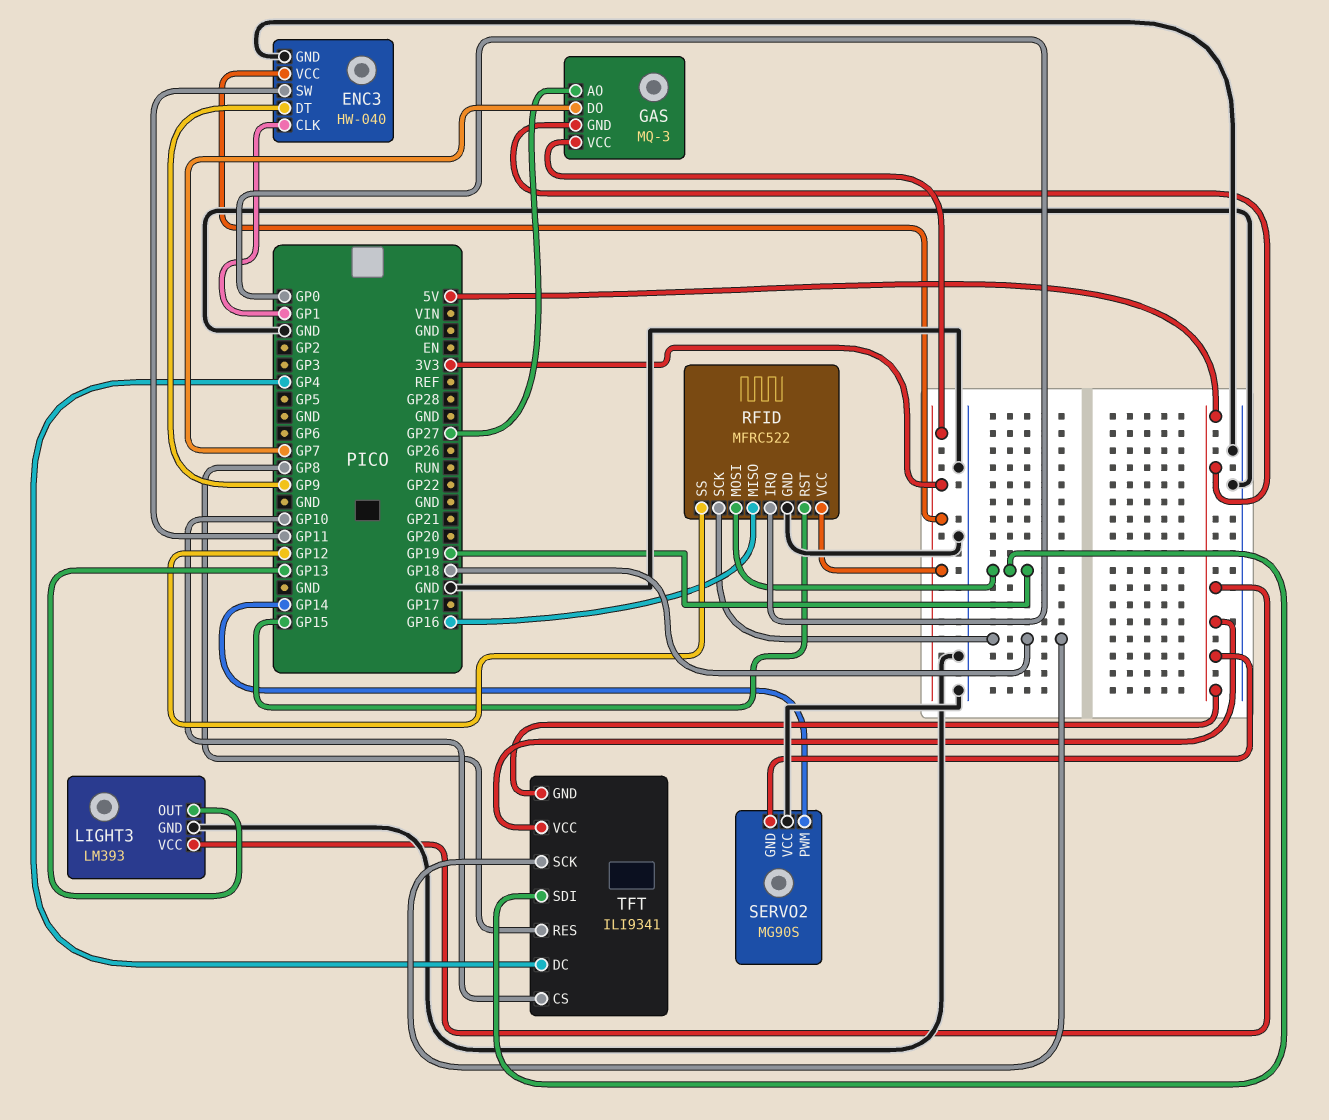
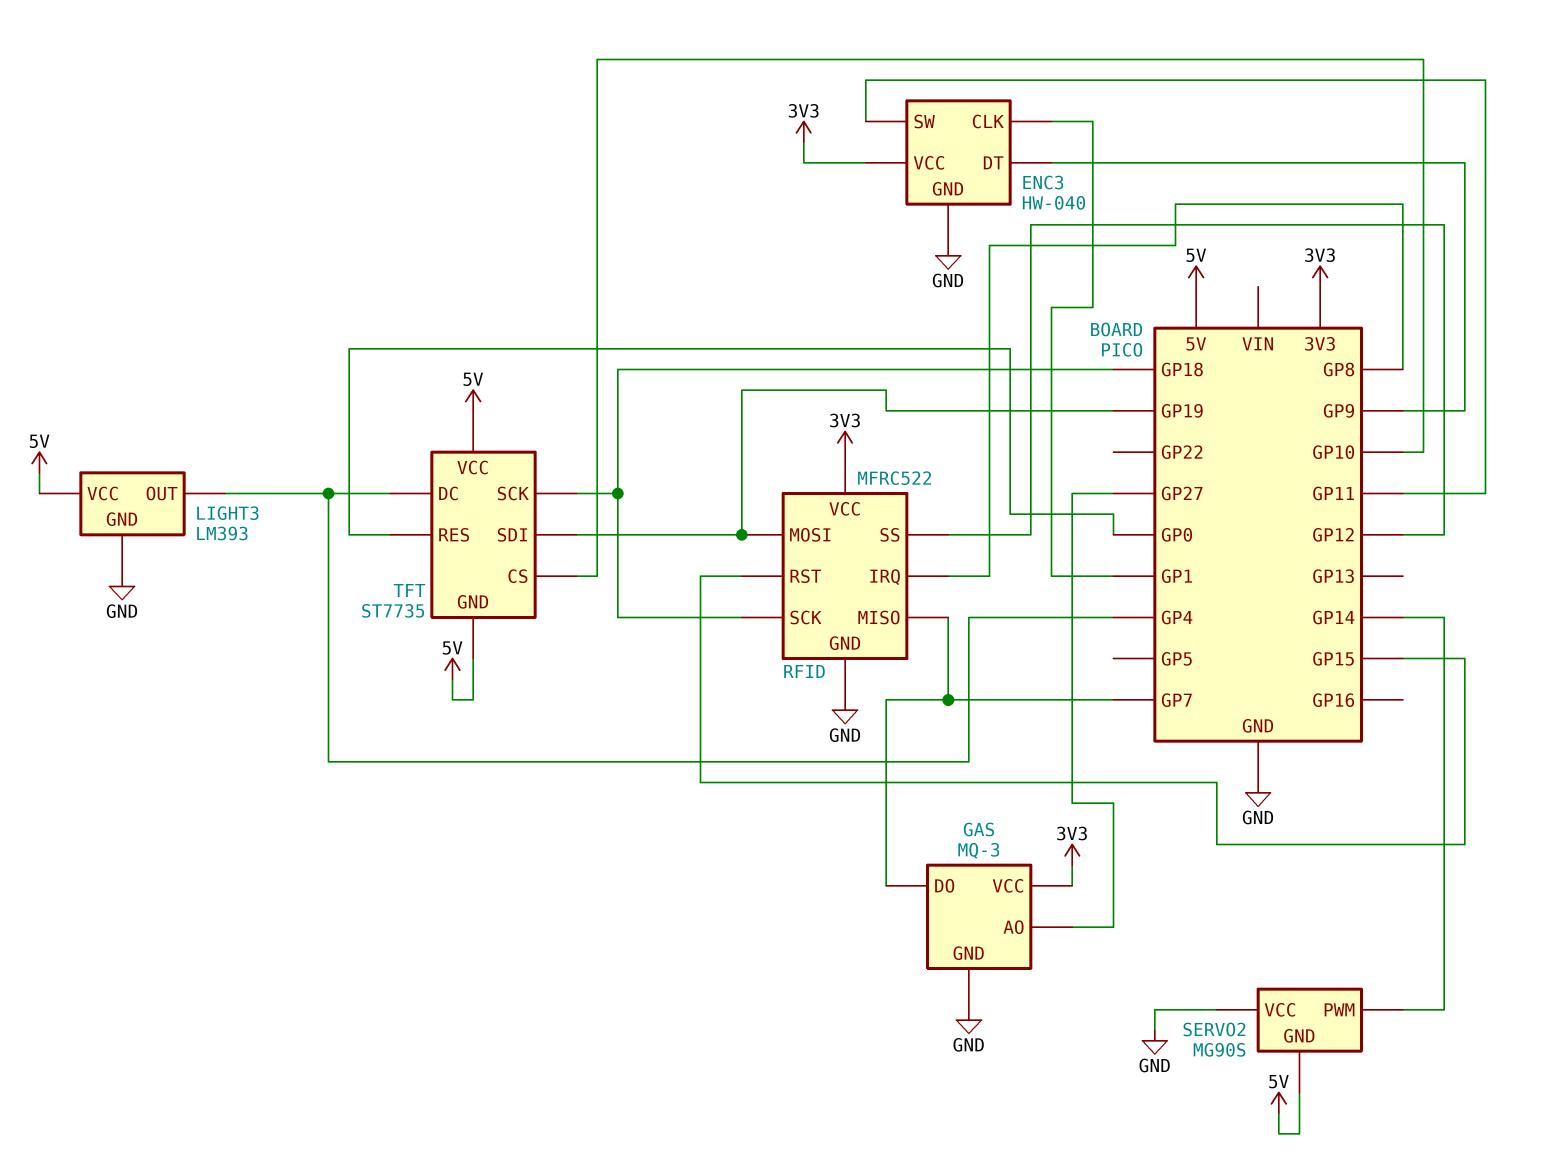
GAS pin GND: 5V -> GND
LIGHT3 pin OUT: GP13 -> GP4
RFID pin IRQ: GP0 -> GP8
RFID pin MISO: GP16 -> GP7
TFT: ILI9341 -> ST7735
TFT pin RES: GP8 -> GP0

